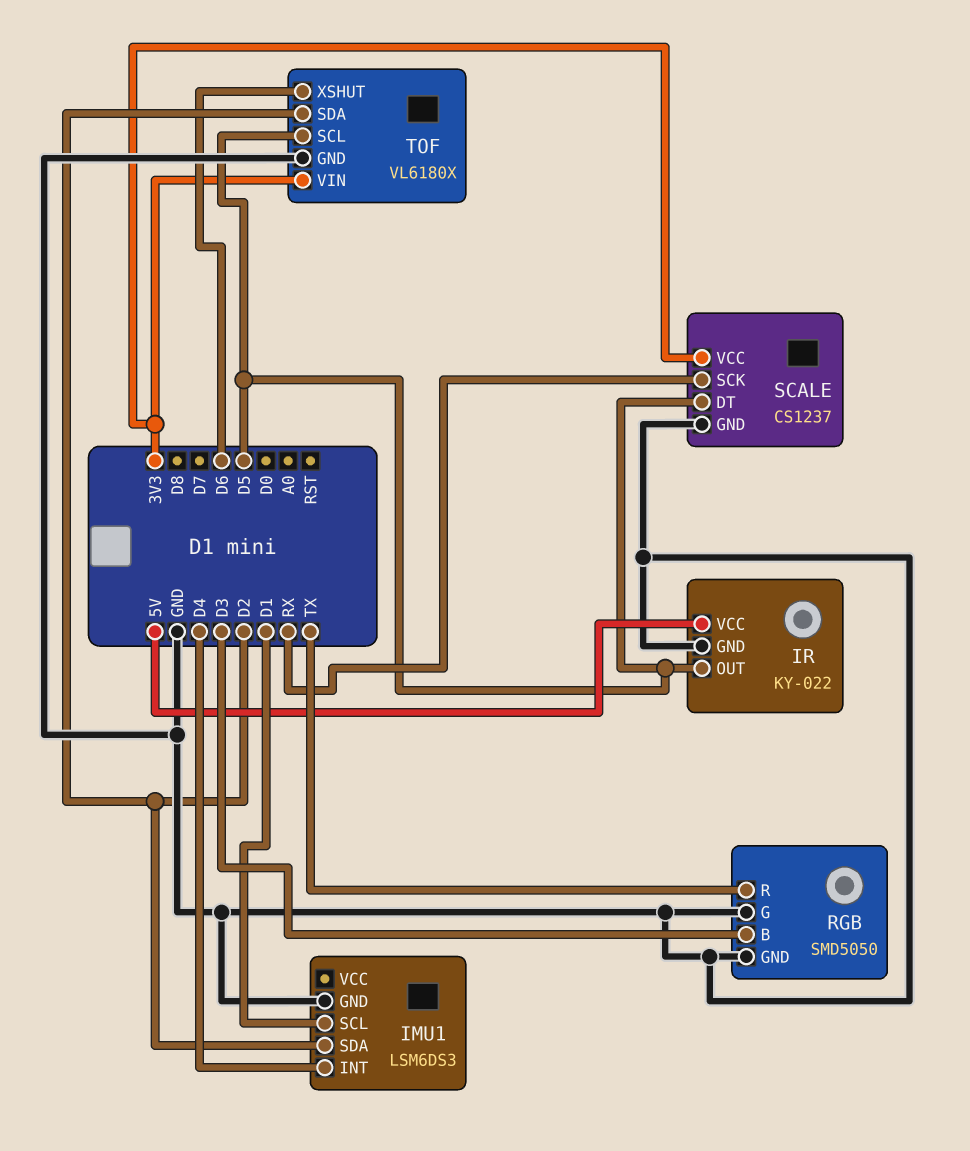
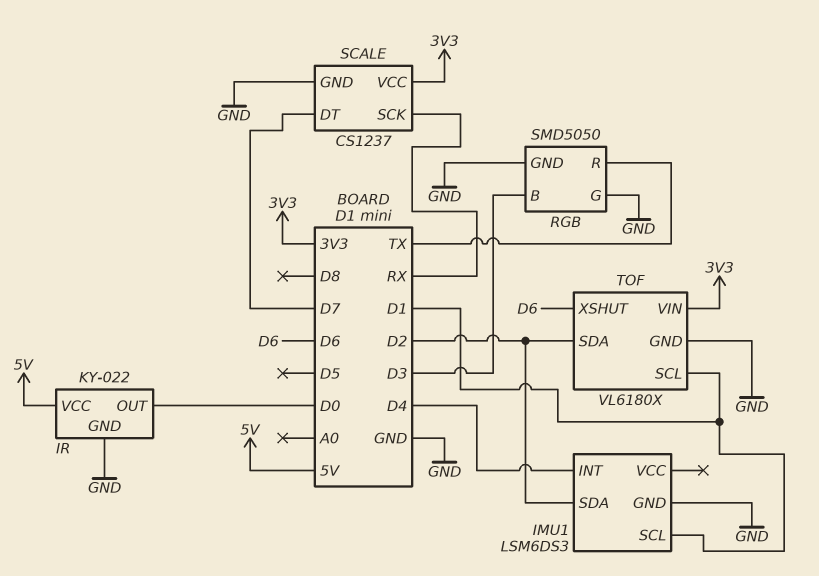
IR pin OUT: D5 -> D0
SCALE pin DT: D5 -> D7
TOF pin SCL: D5 -> D1

